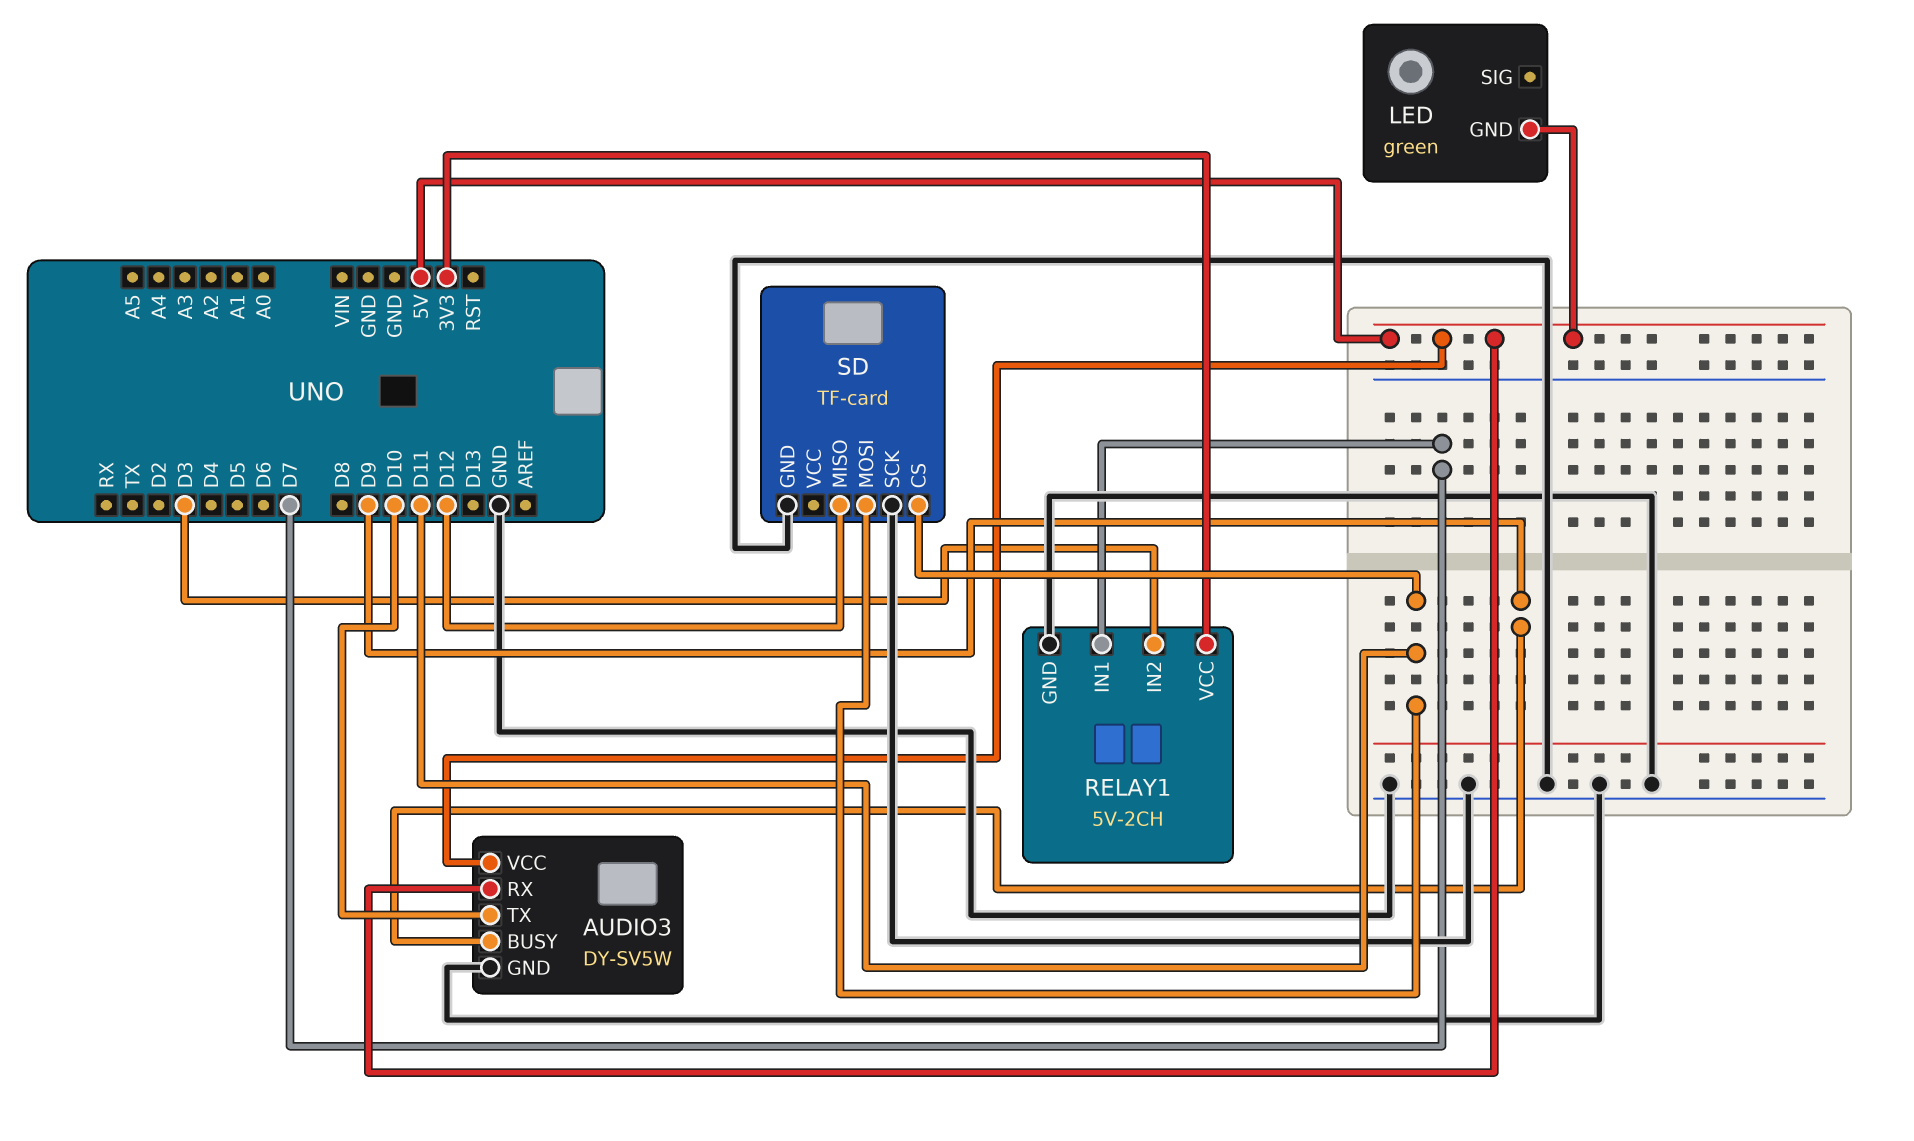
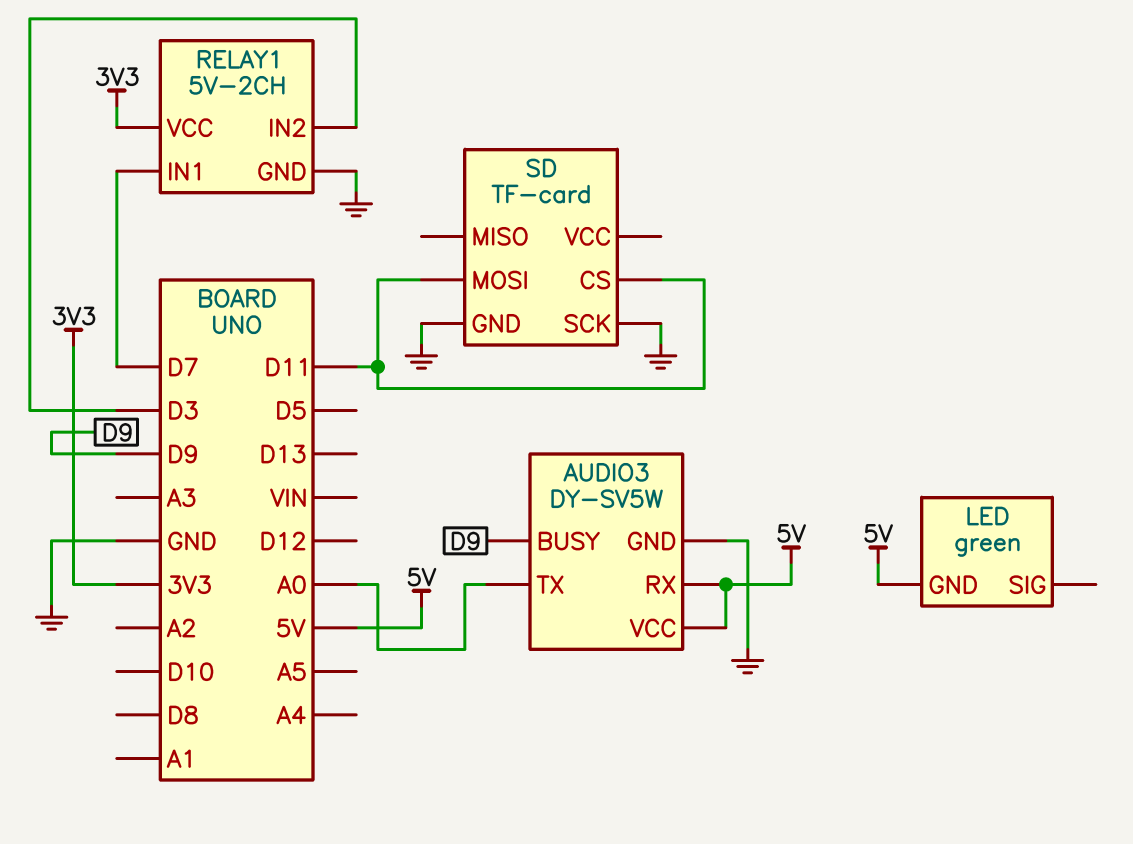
AUDIO3 pin TX: D10 -> A0
SD pin MISO: D12 -> none

